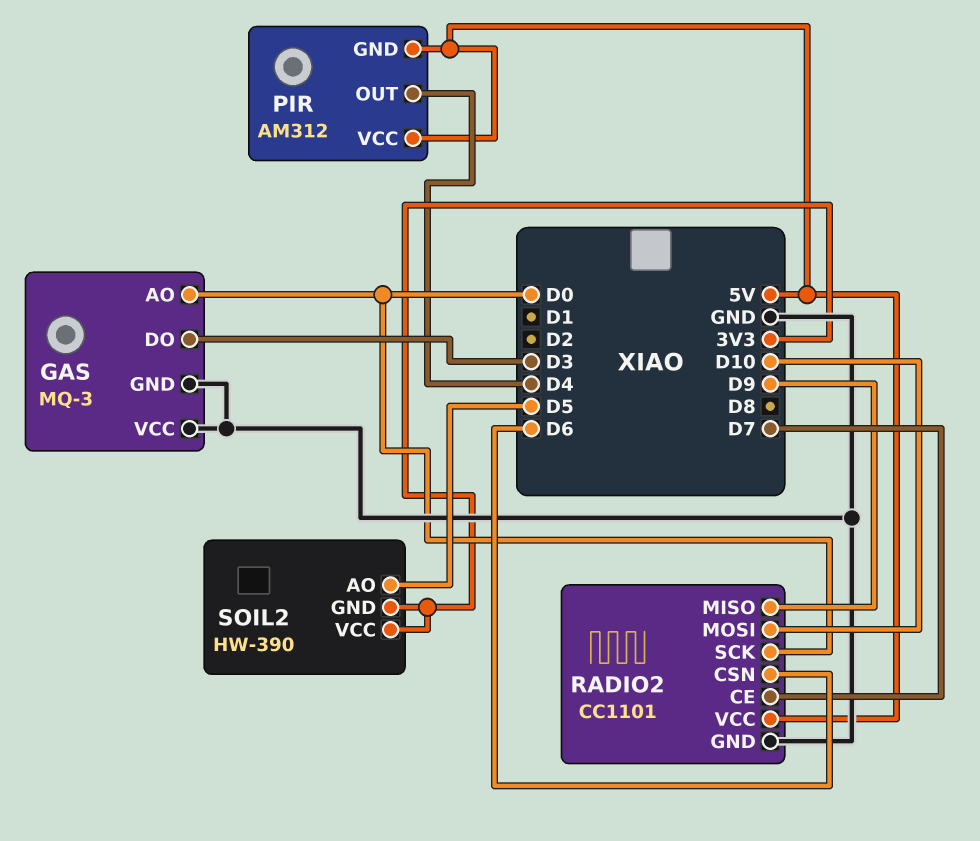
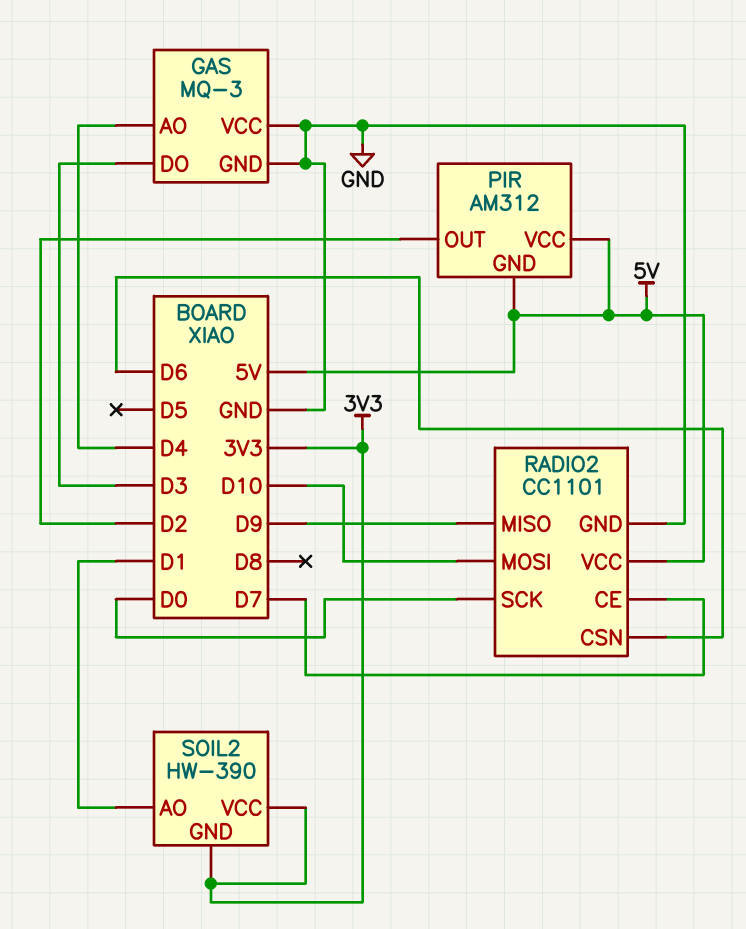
GAS pin AO: D0 -> D4
PIR pin OUT: D4 -> D2
SOIL2 pin AO: D5 -> D1

